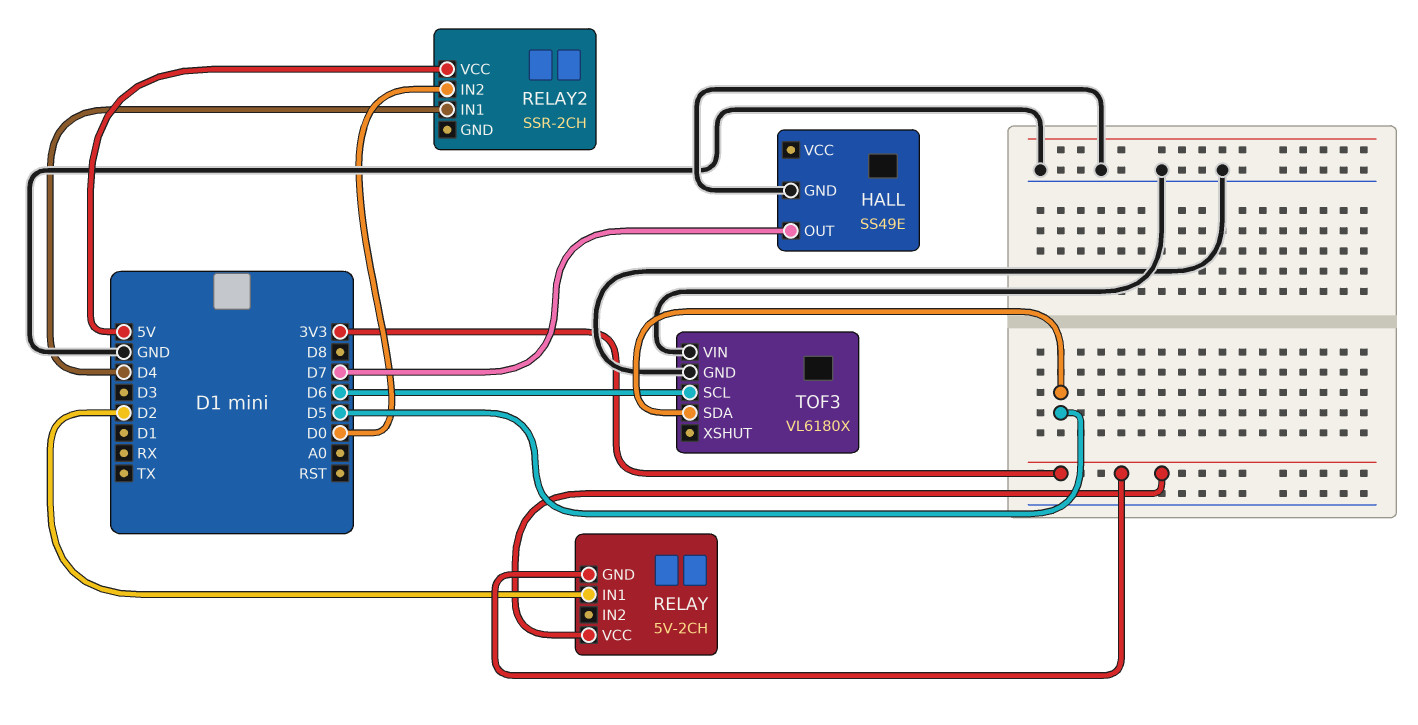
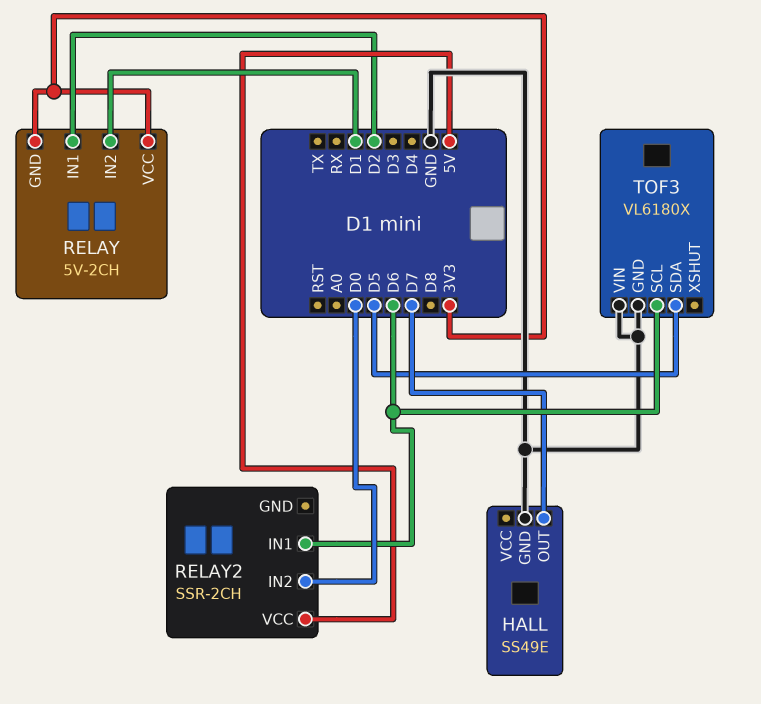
RELAY pin IN2: none -> D1
RELAY2 pin IN1: D4 -> D6

